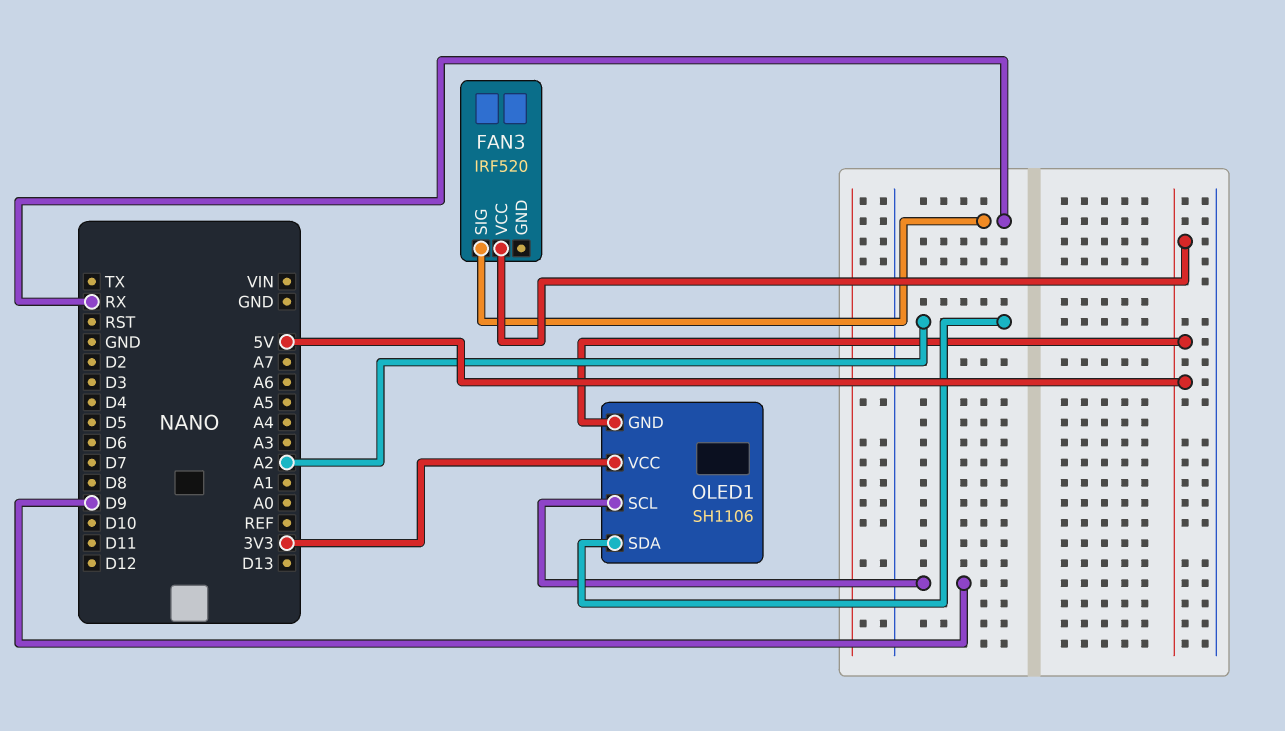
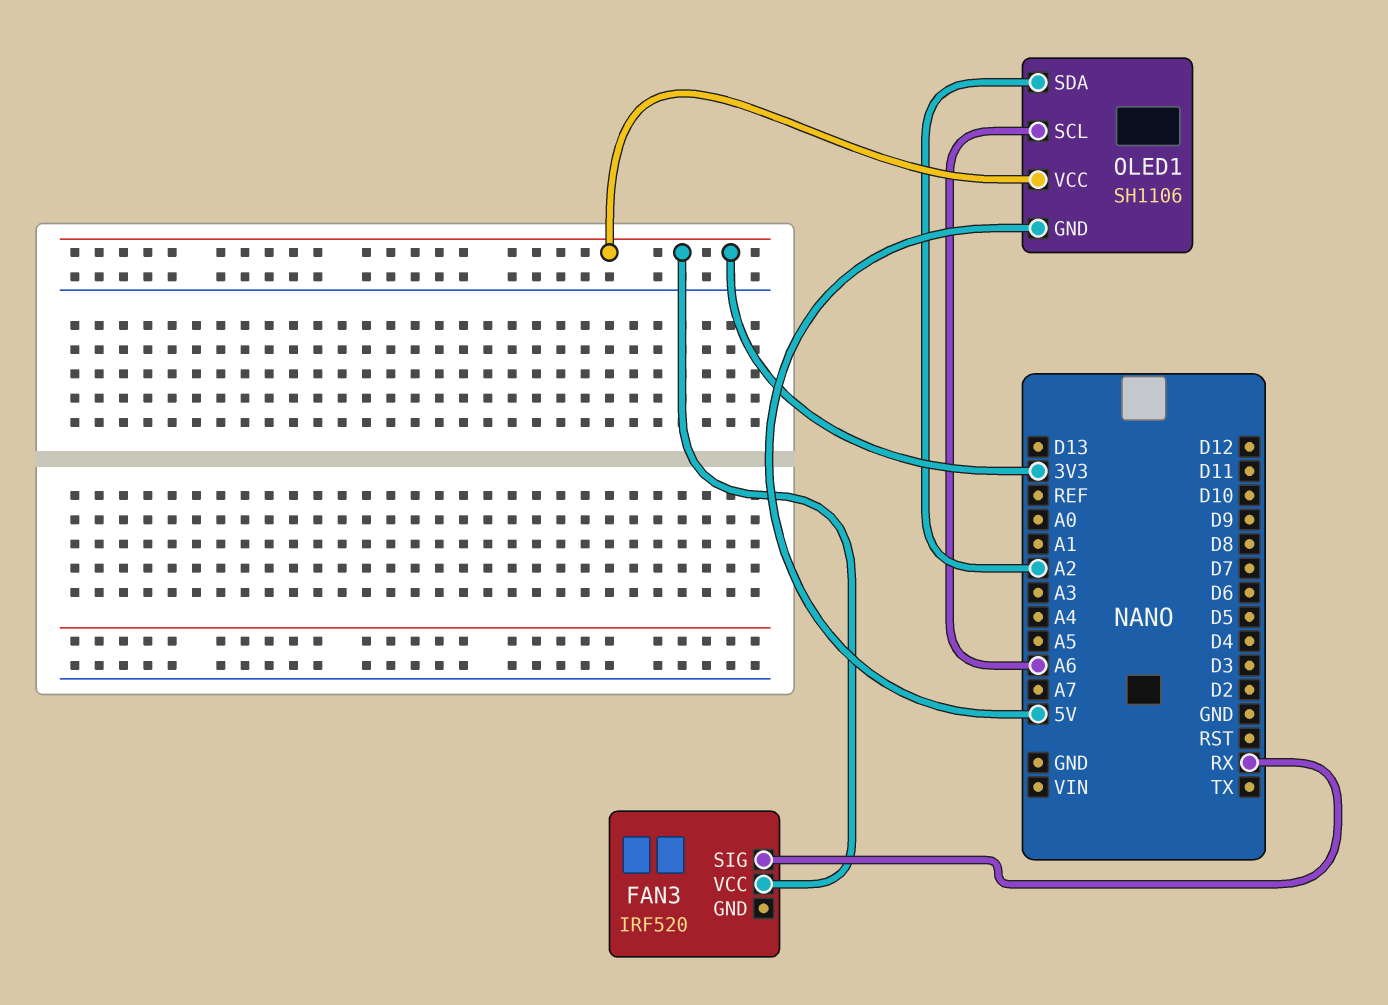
FAN3 pin VCC: 5V -> 3V3
OLED1 pin SCL: D9 -> A6

